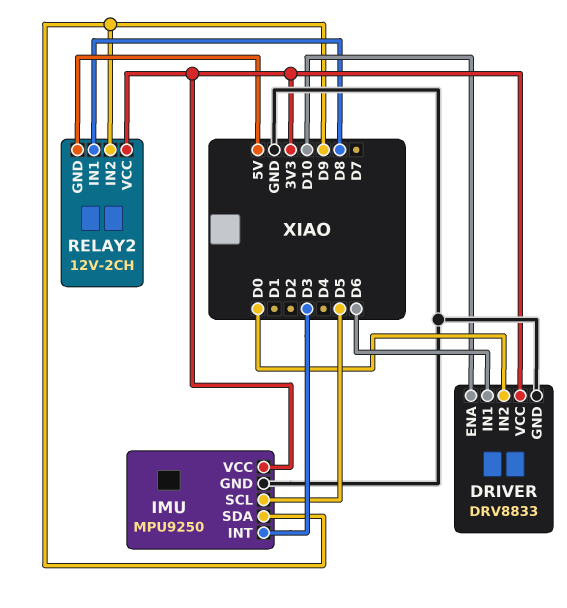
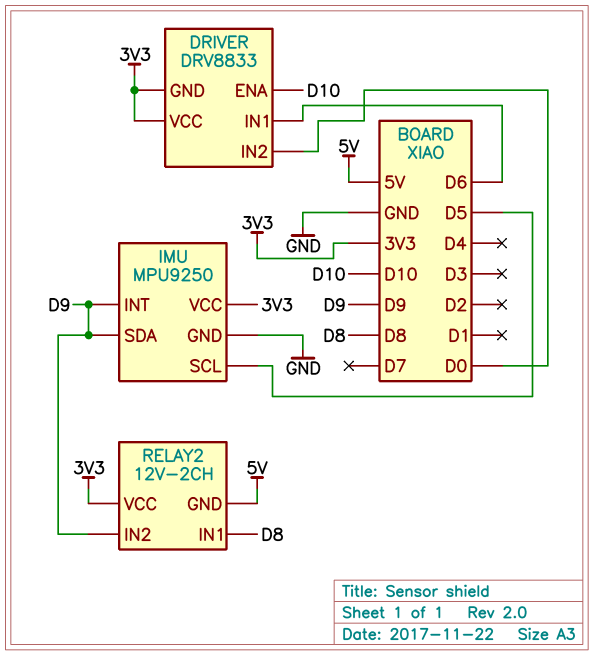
DRIVER pin GND: GND -> 3V3
IMU pin INT: D3 -> D9

